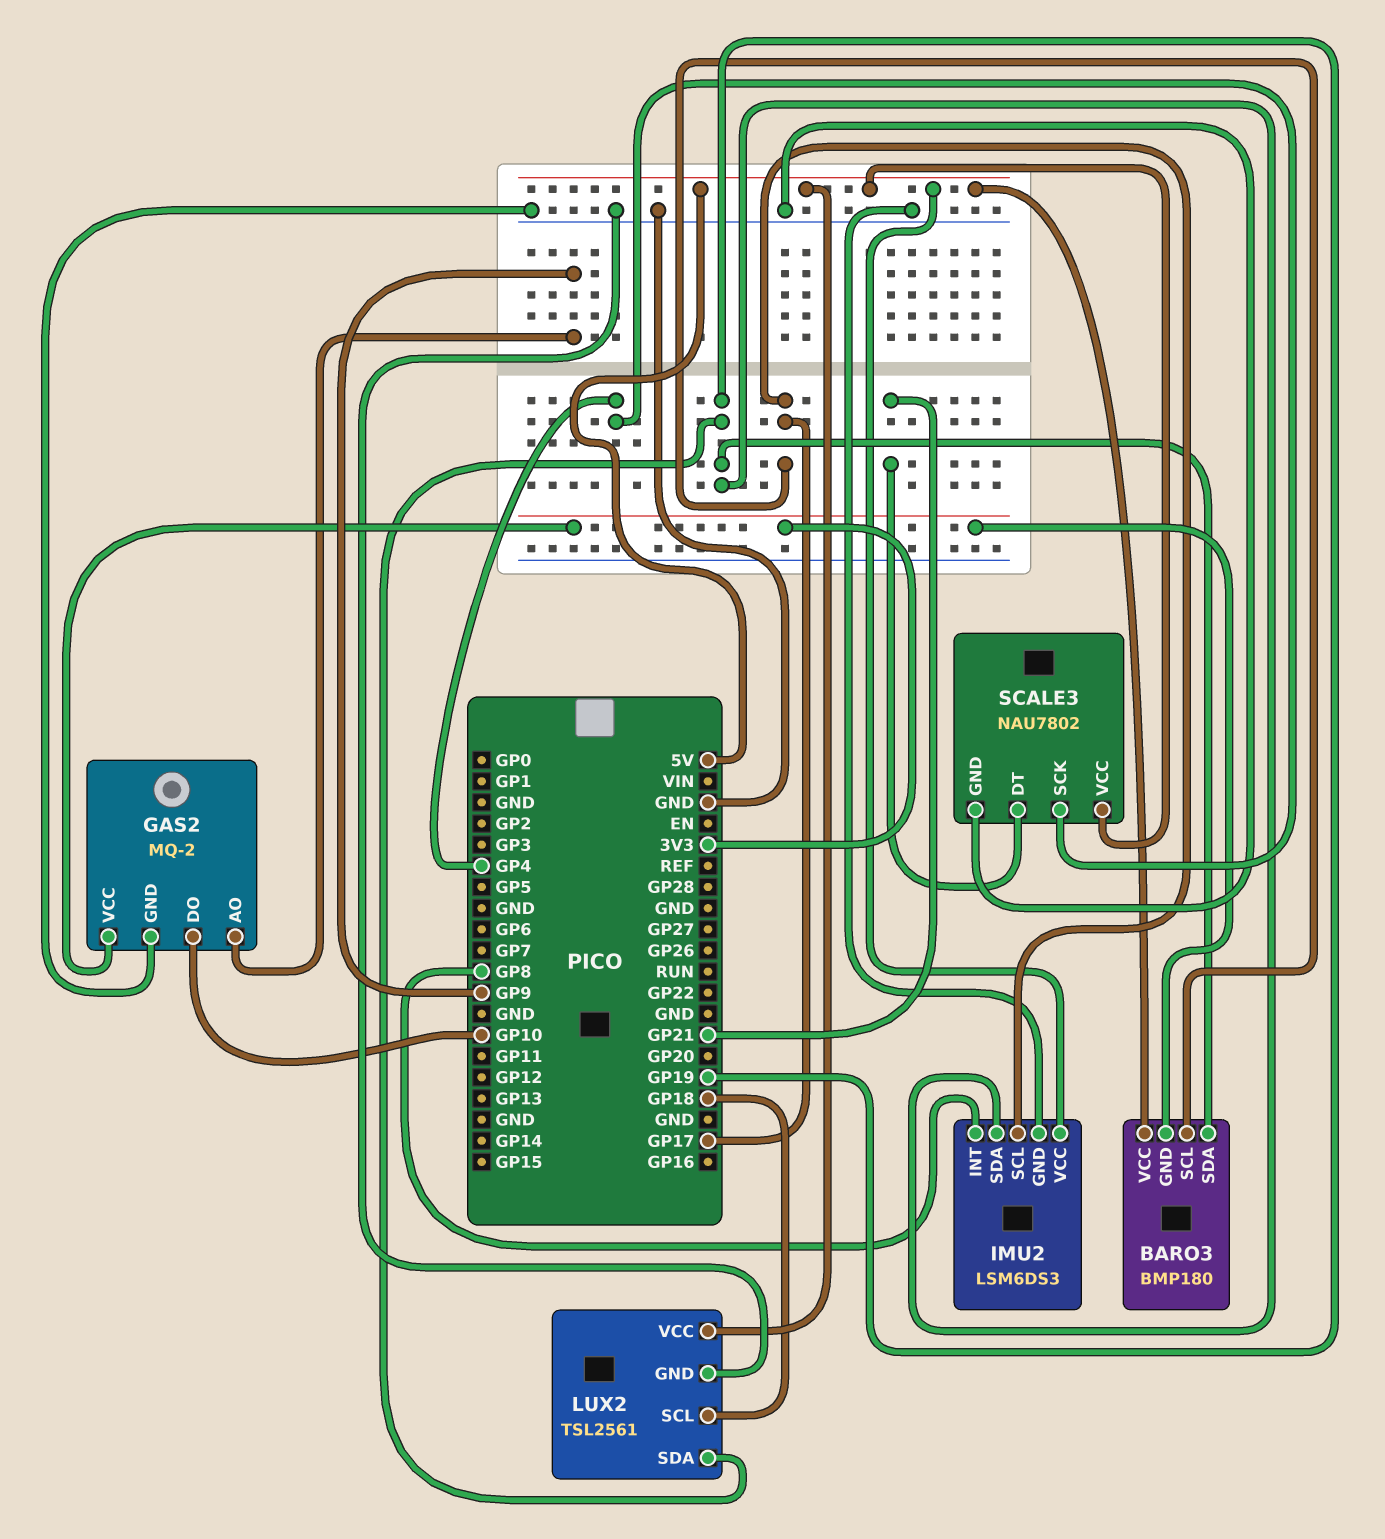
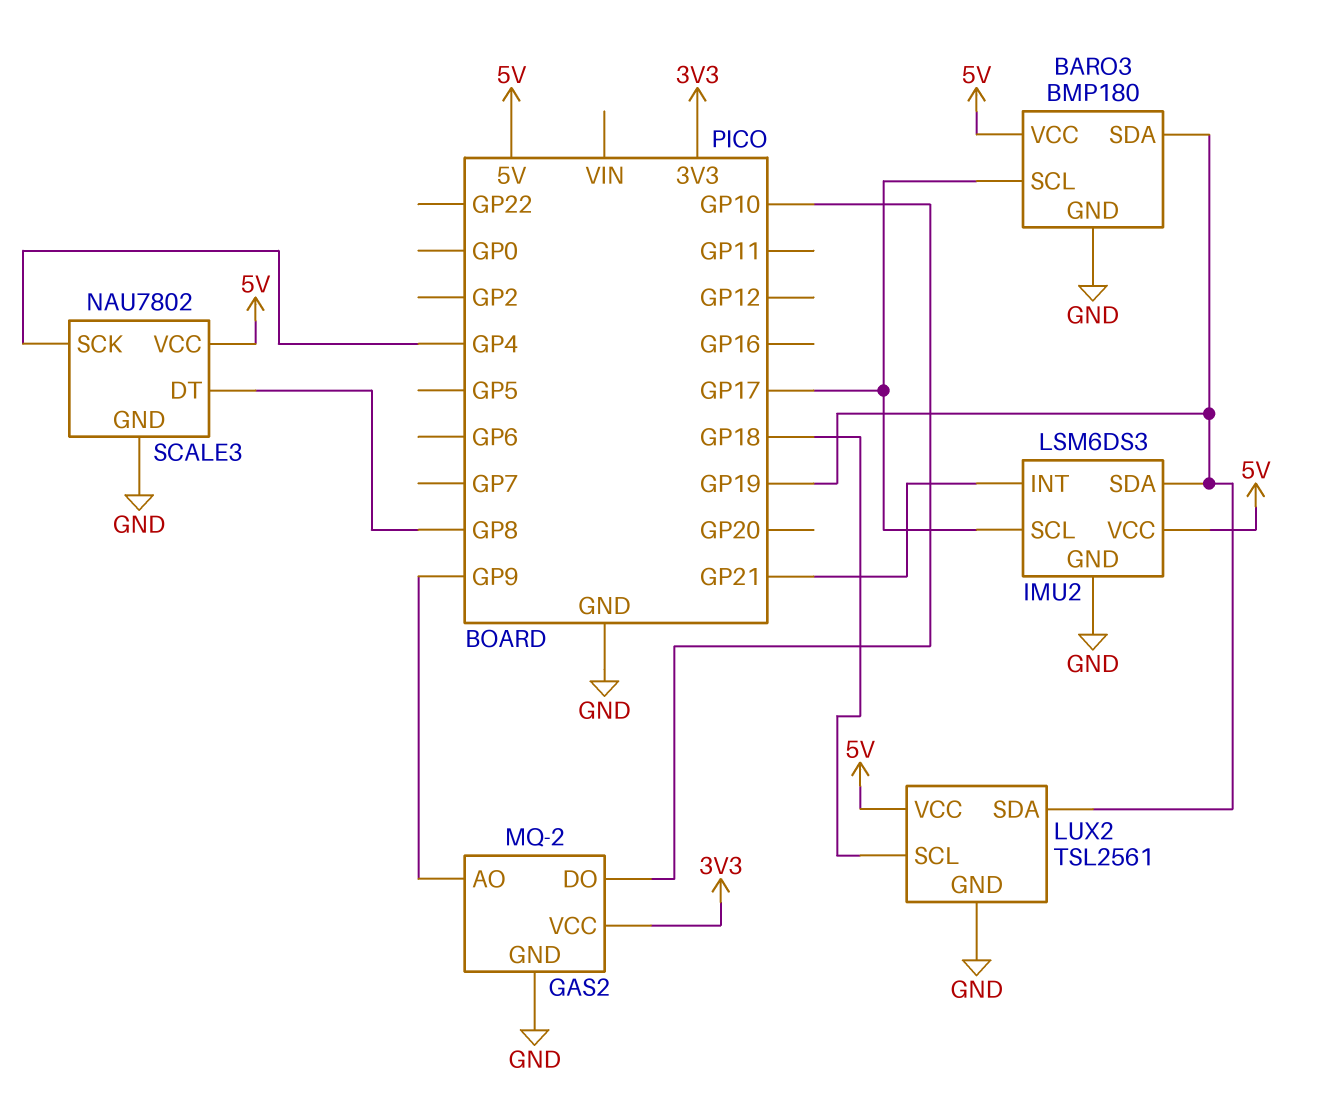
BARO3 pin GND: 3V3 -> GND
IMU2 pin INT: GP8 -> GP21
SCALE3 pin DT: GP21 -> GP8

